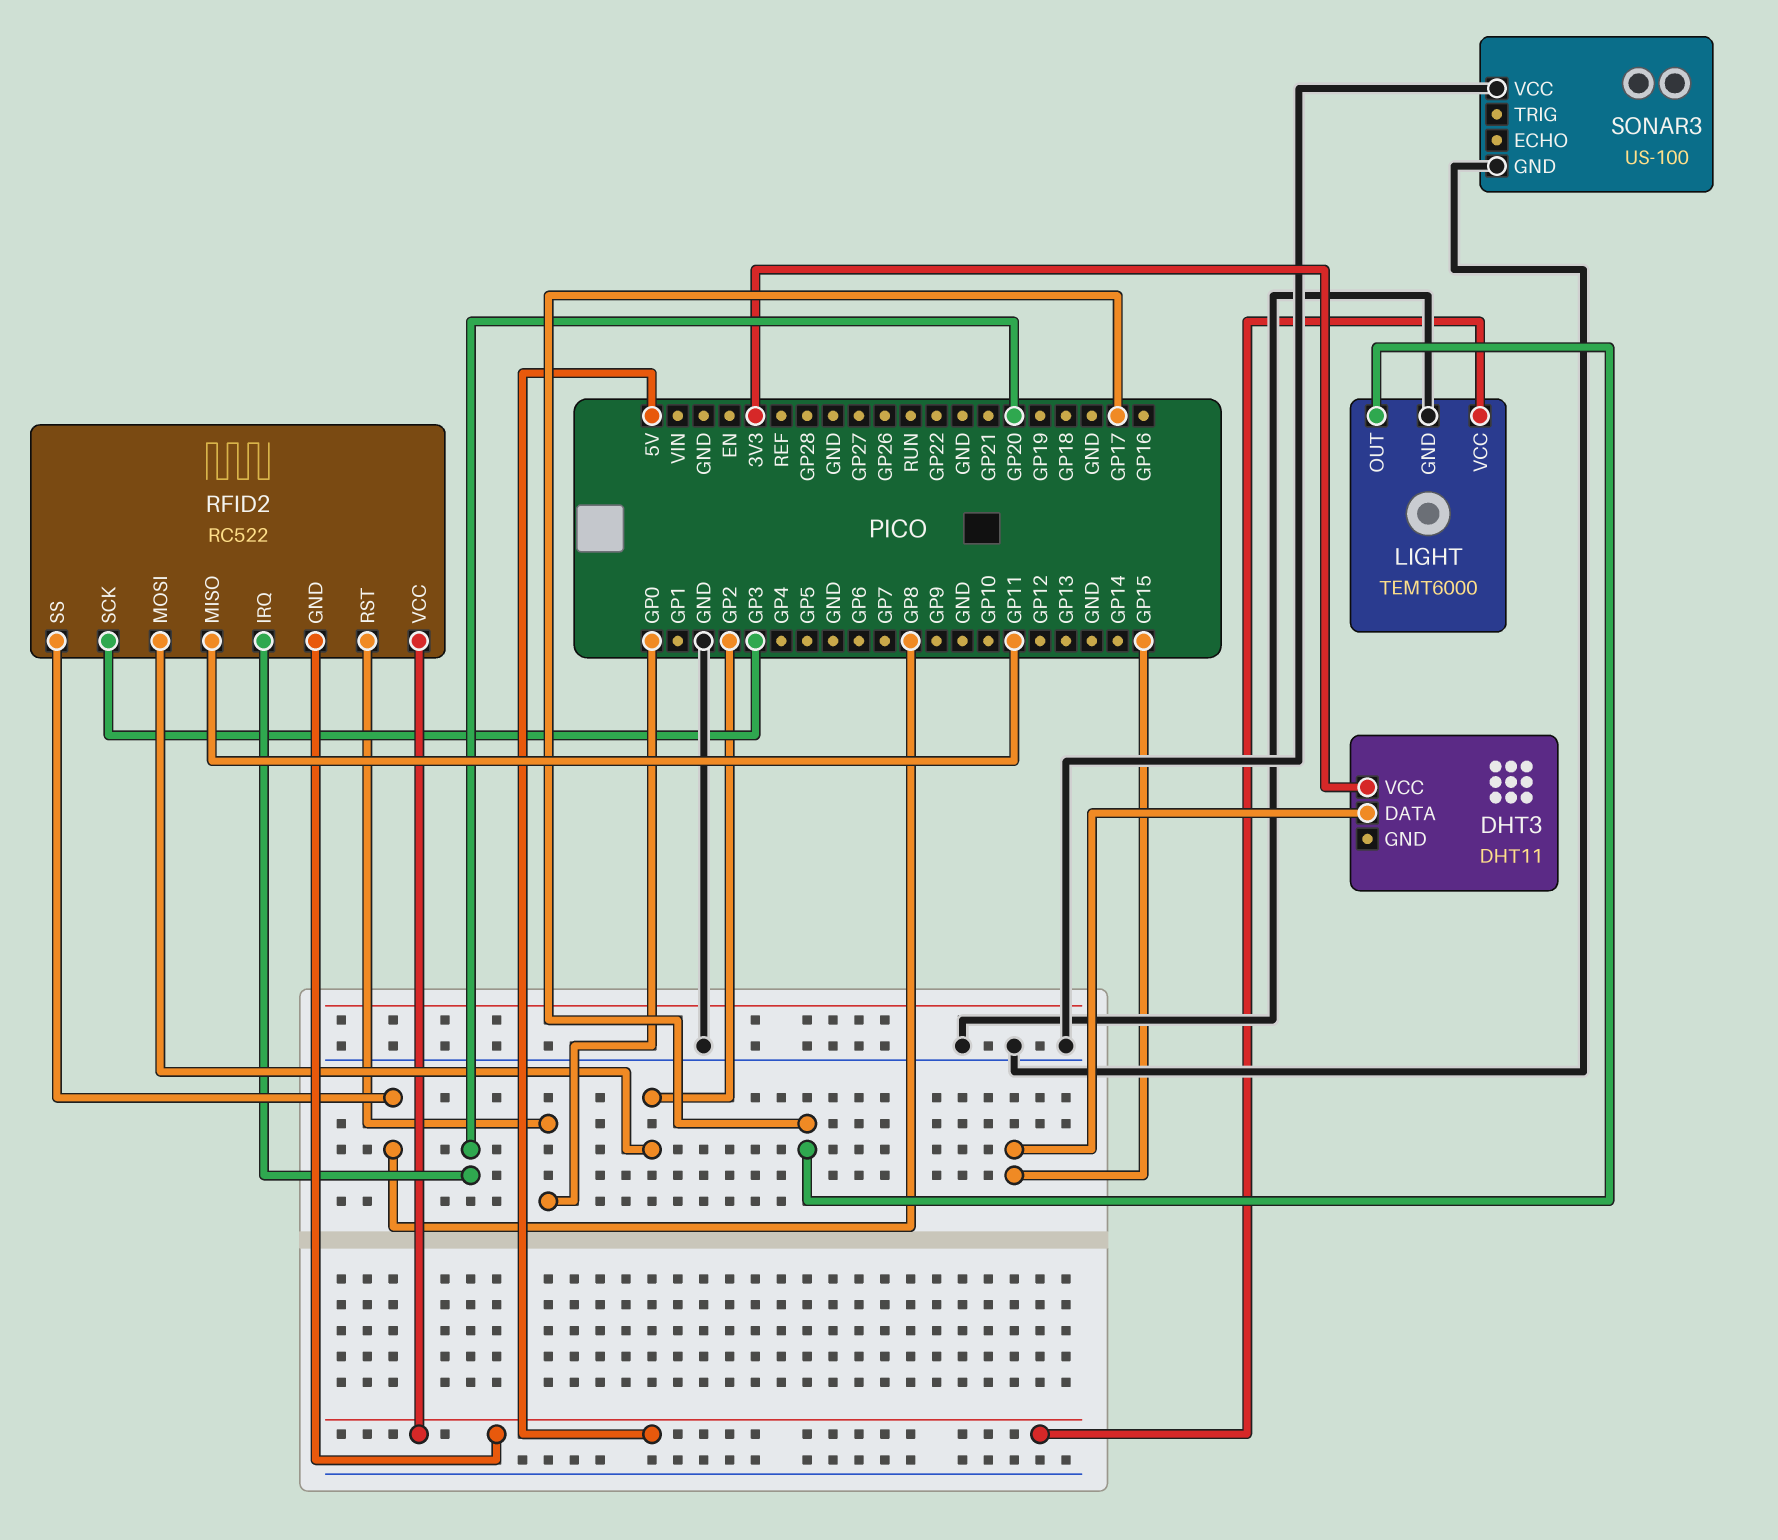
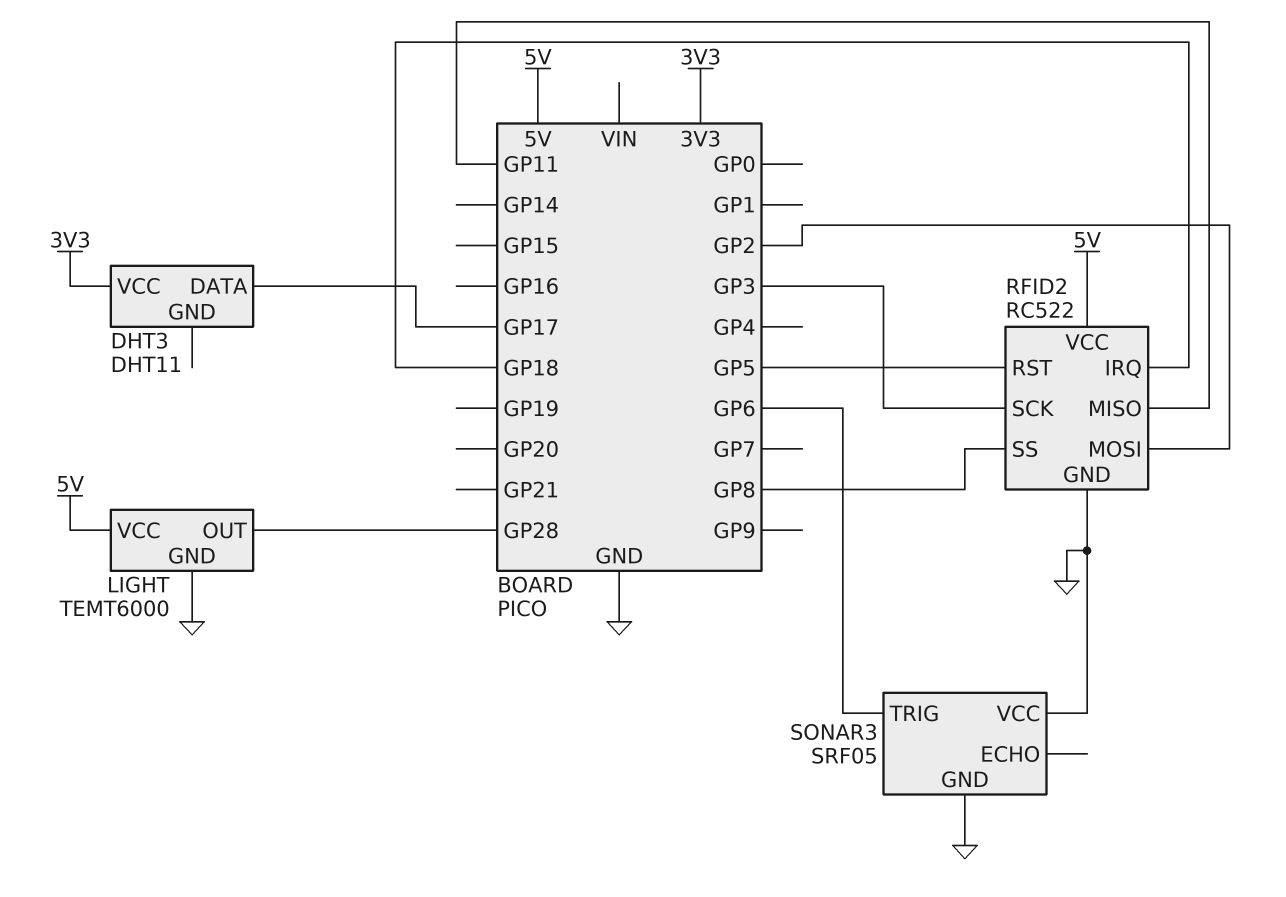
DHT3 pin DATA: GP15 -> GP17
LIGHT pin OUT: GP17 -> GP28
RFID2 pin GND: 5V -> GND
RFID2 pin IRQ: GP20 -> GP18
RFID2 pin RST: GP0 -> GP5
SONAR3: US-100 -> SRF05
SONAR3 pin TRIG: none -> GP6

